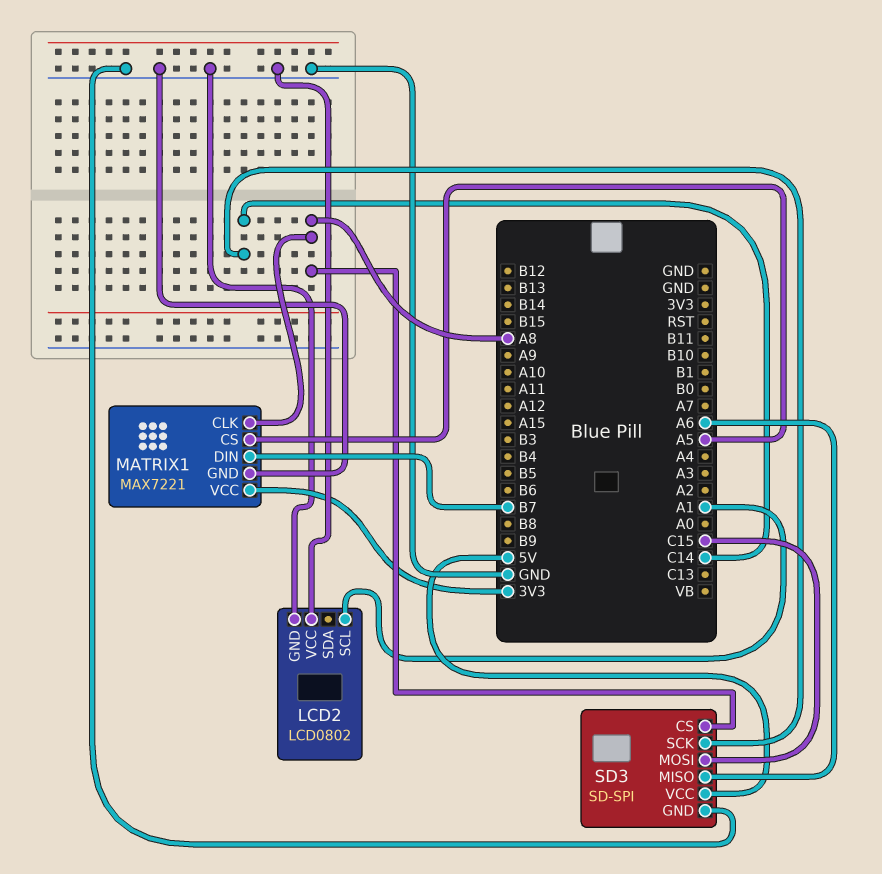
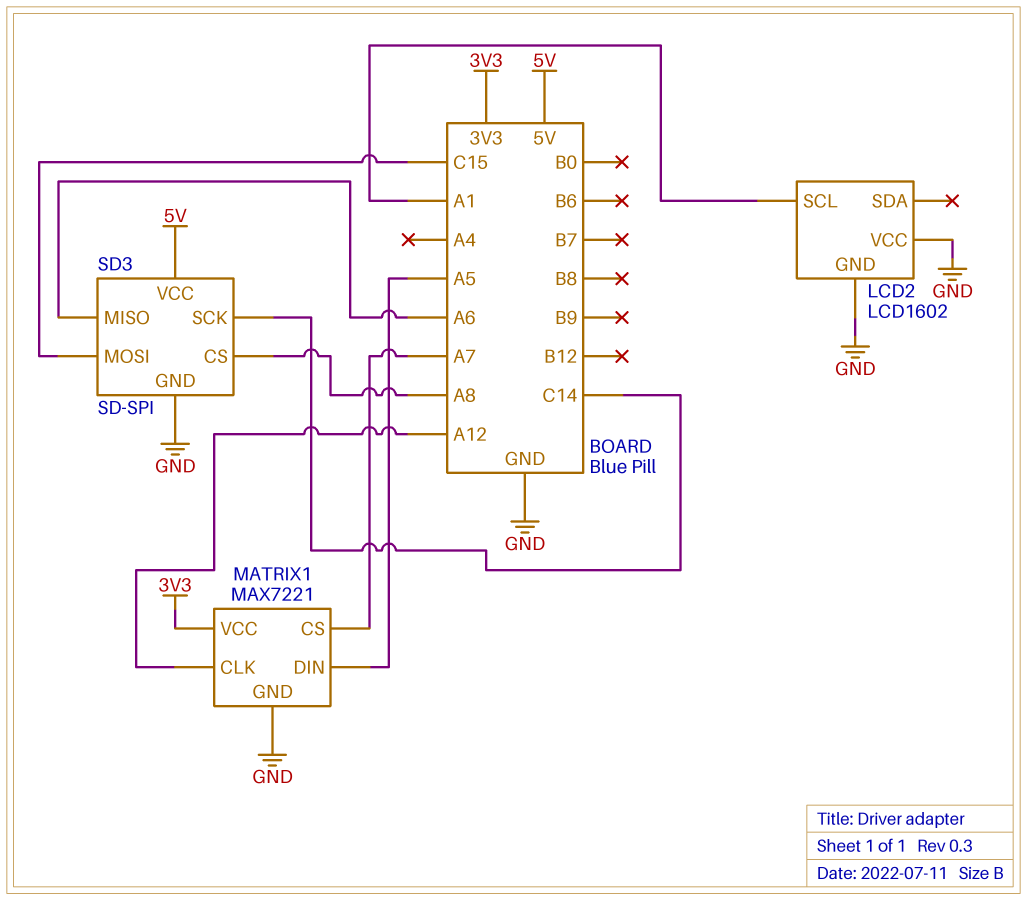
LCD2: LCD0802 -> LCD1602
MATRIX1 pin CLK: A8 -> A12
MATRIX1 pin CS: A5 -> A7
MATRIX1 pin DIN: B7 -> A5

